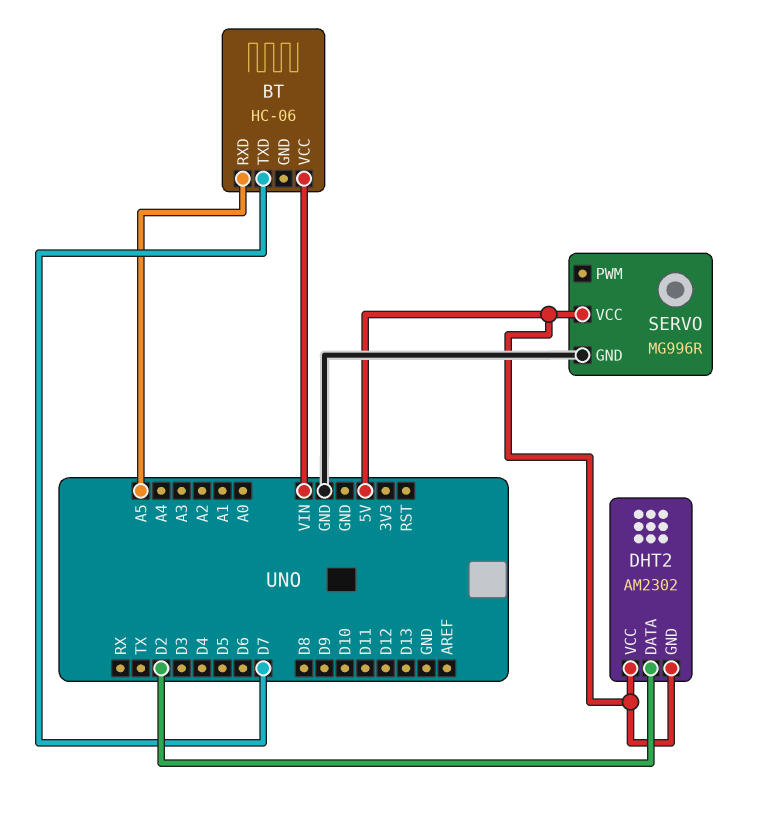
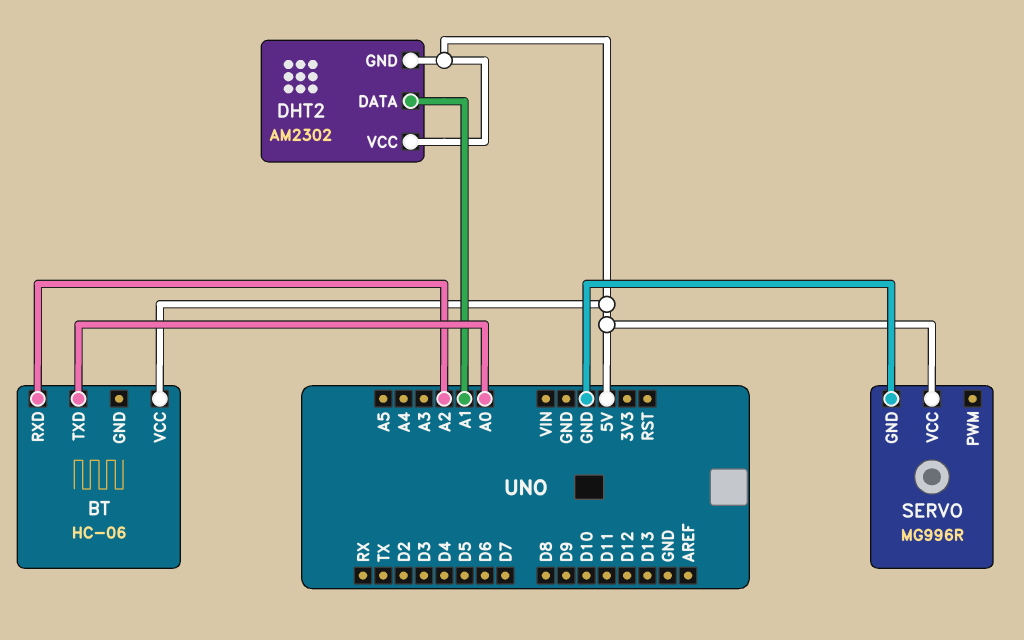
BT pin RXD: A5 -> A2
BT pin TXD: D7 -> A0
BT pin VCC: VIN -> 5V
DHT2 pin DATA: D2 -> A1

